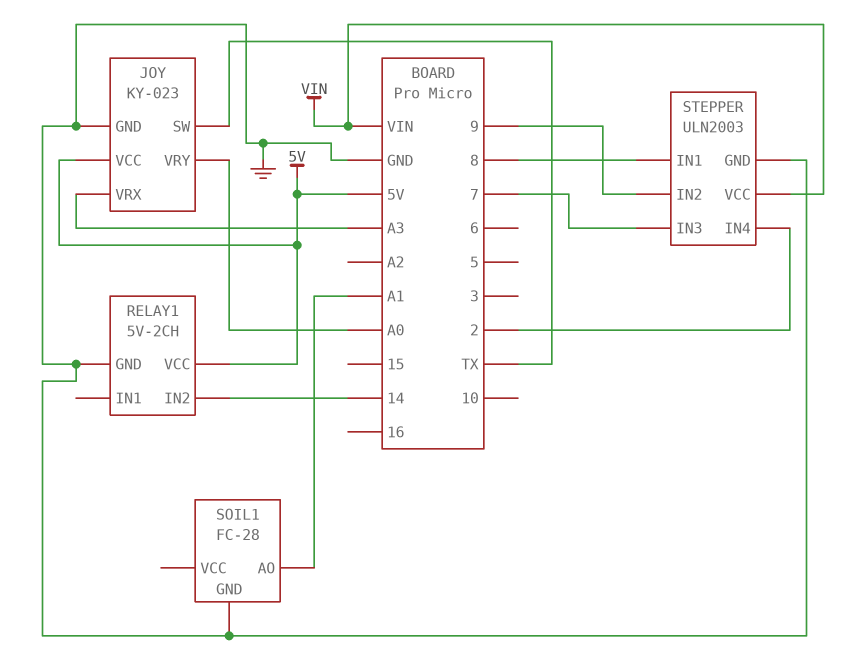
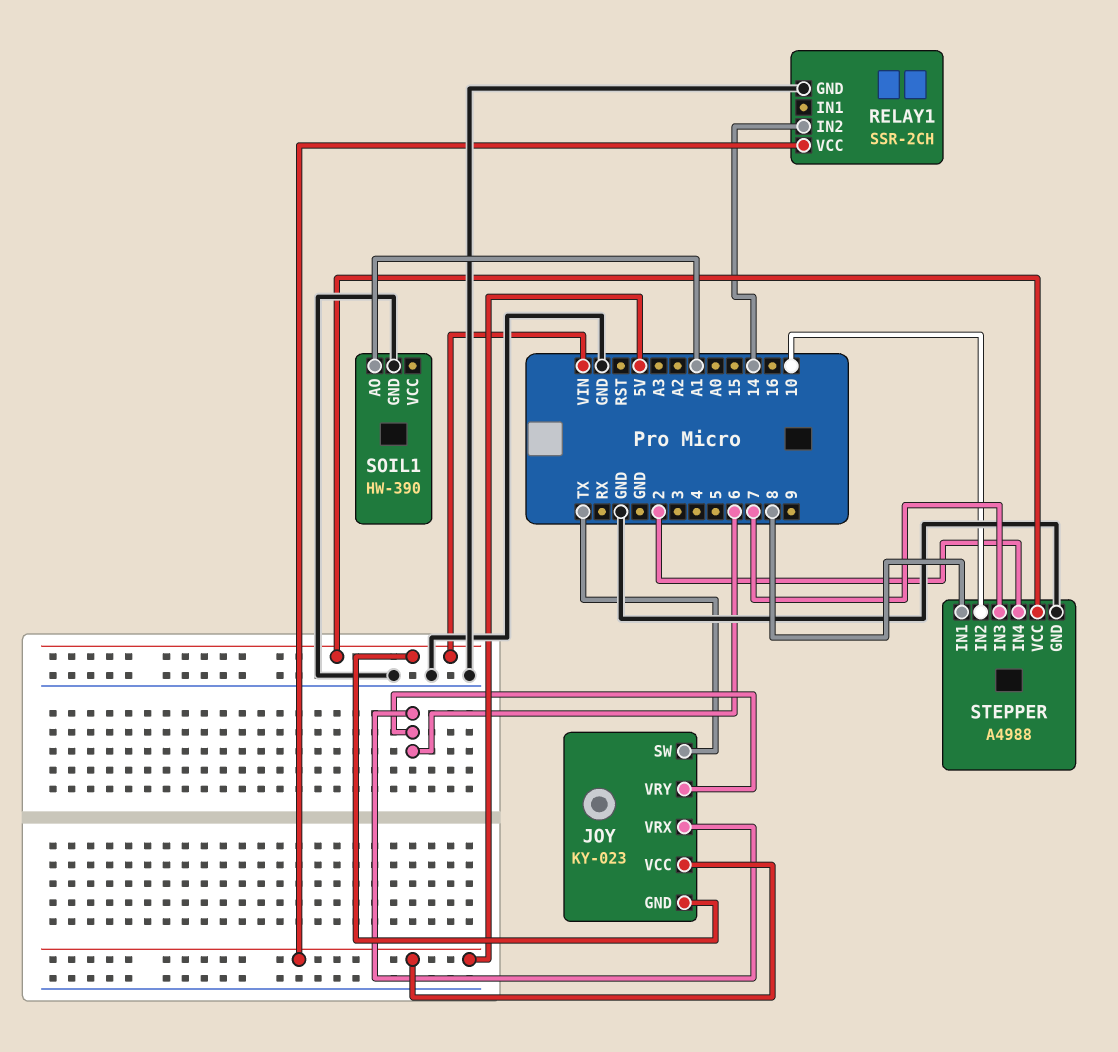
JOY pin GND: GND -> VIN
JOY pin VRX: A3 -> 6
JOY pin VRY: A0 -> 6
RELAY1: 5V-2CH -> SSR-2CH
SOIL1: FC-28 -> HW-390
STEPPER: ULN2003 -> A4988
STEPPER pin IN2: 9 -> 10

